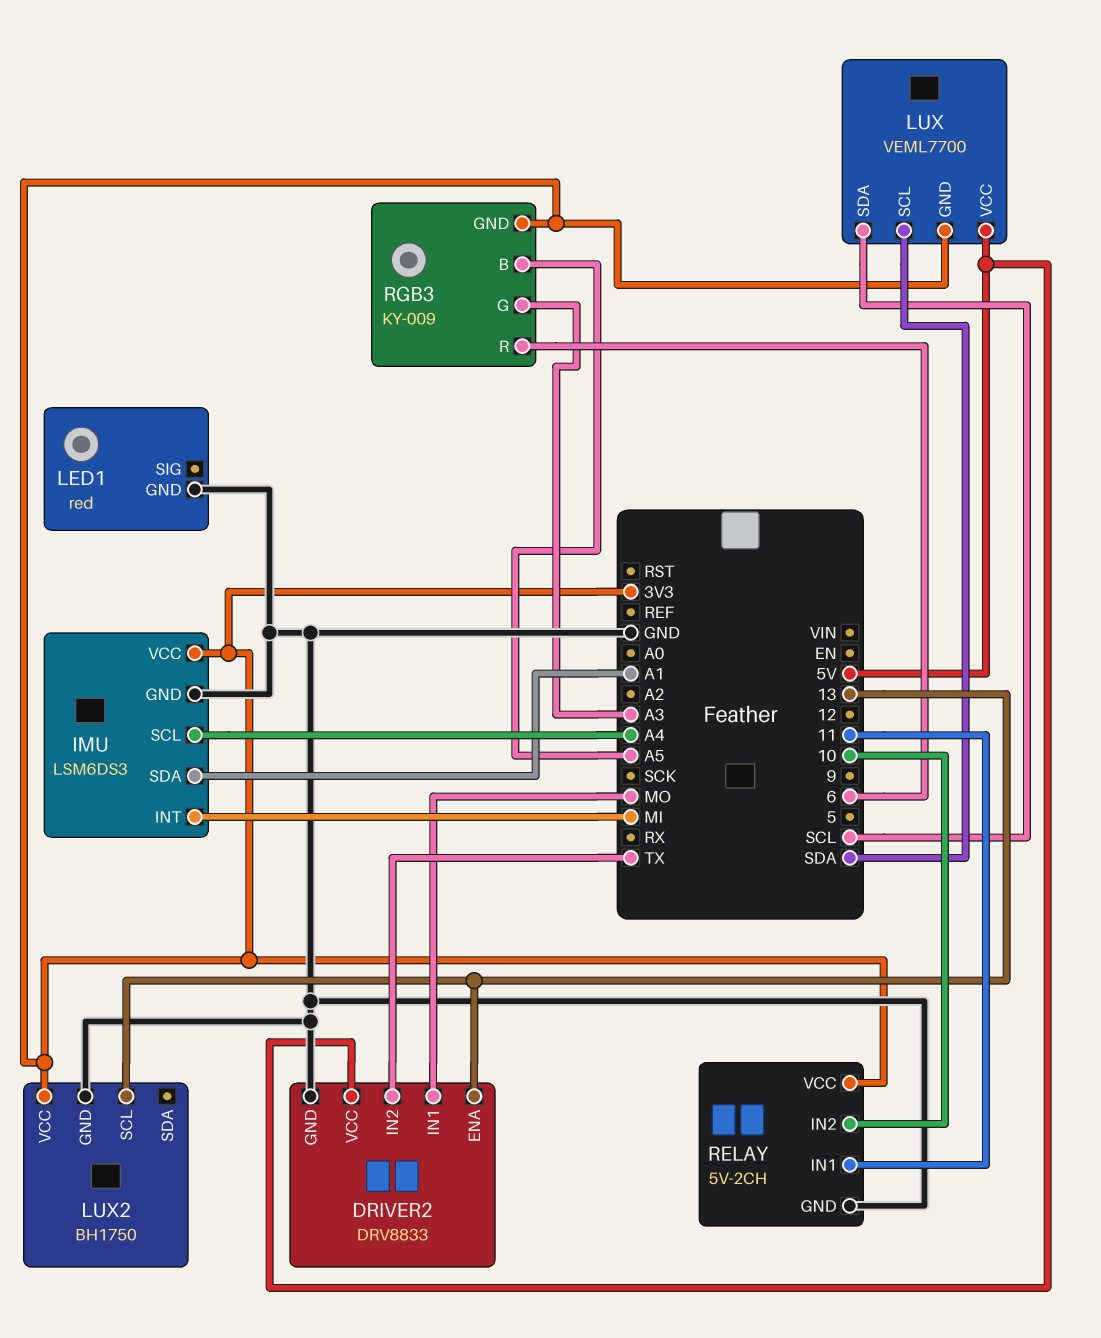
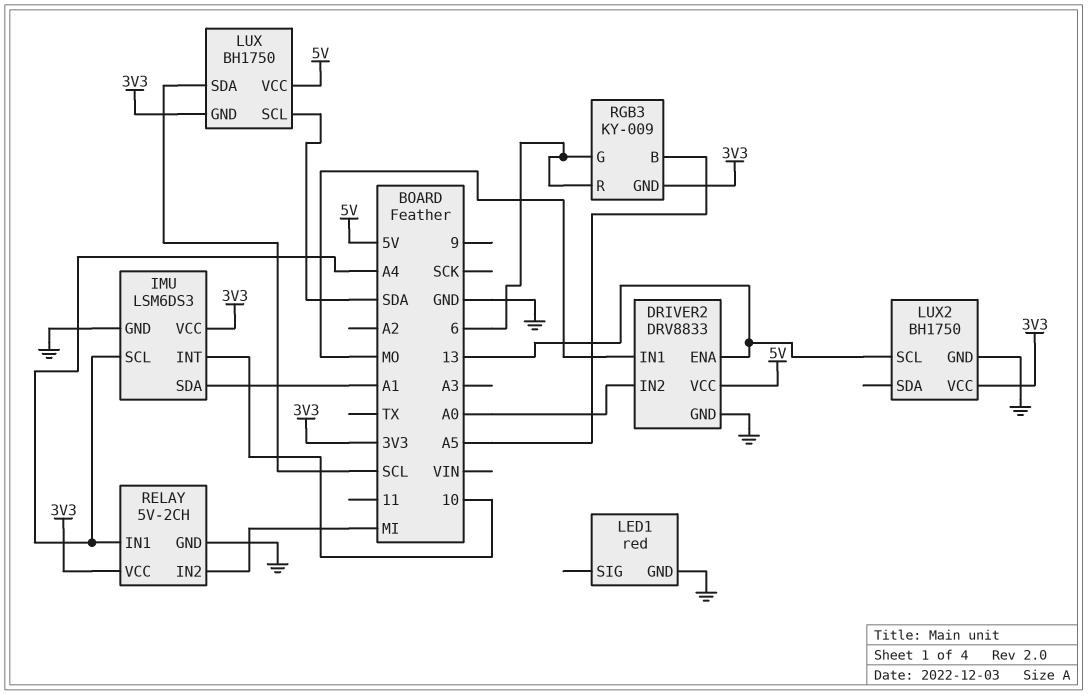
DRIVER2 pin IN2: TX -> A0
IMU pin INT: MI -> 10
LUX: VEML7700 -> BH1750
RELAY pin IN1: 11 -> A4
RELAY pin IN2: 10 -> MI
RGB3 pin G: A3 -> 6

